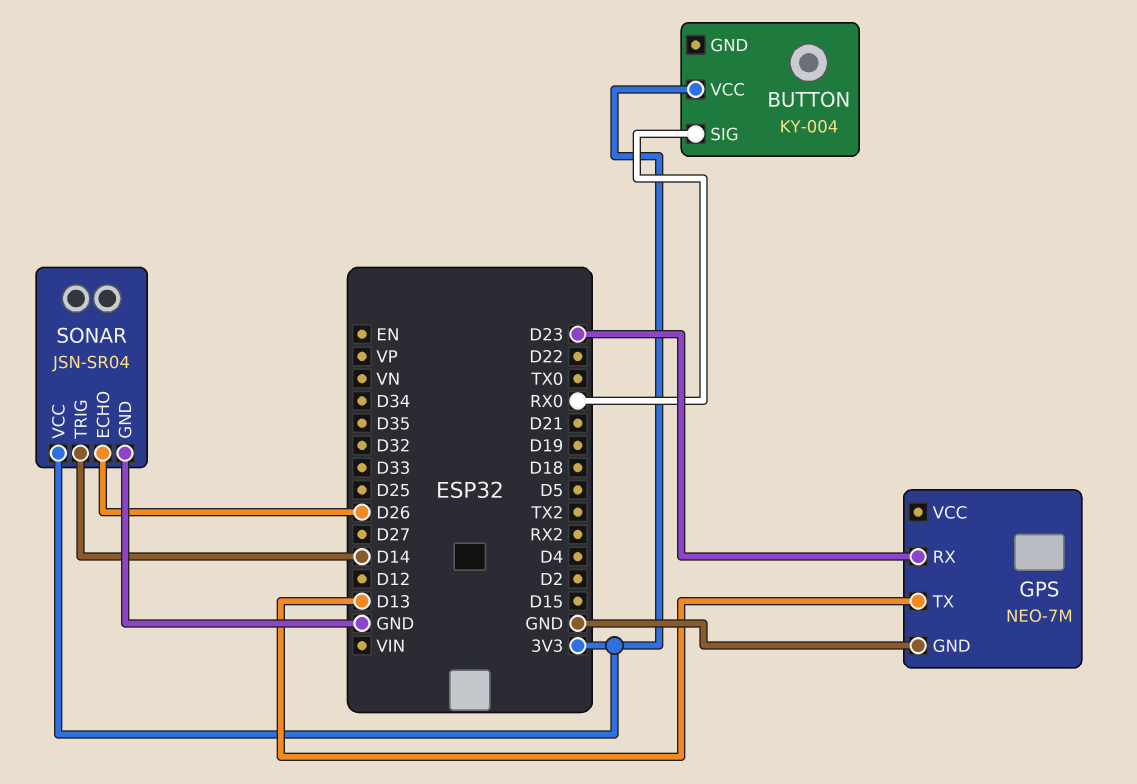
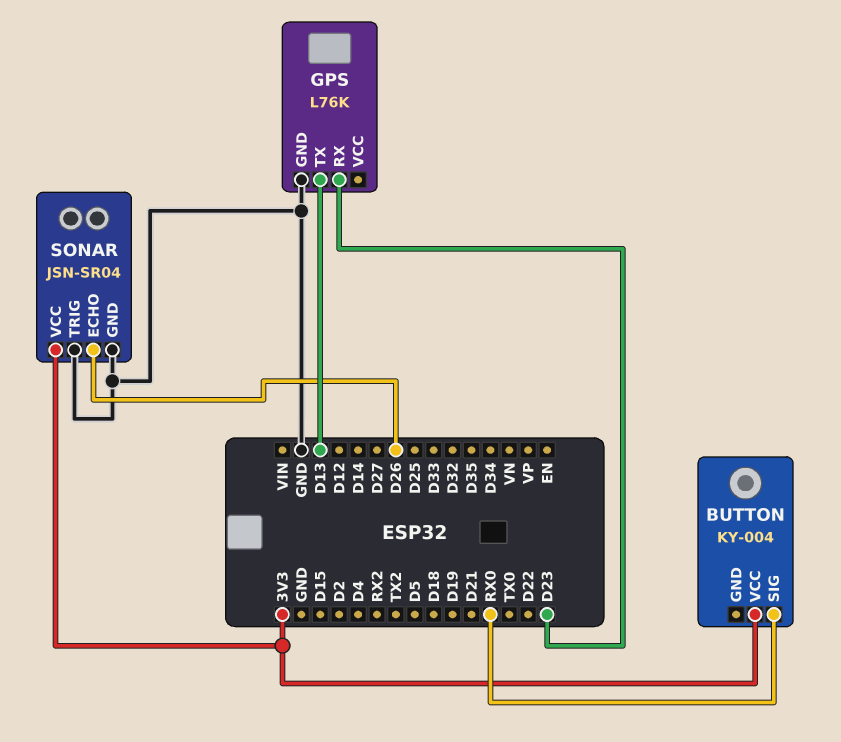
GPS: NEO-7M -> L76K
SONAR pin TRIG: D14 -> GND

